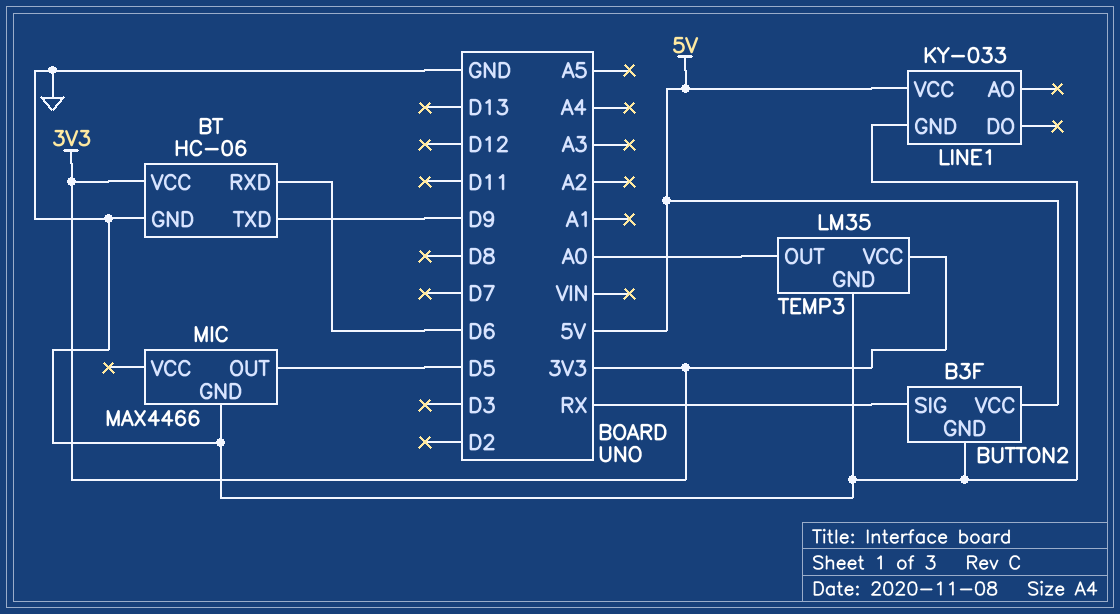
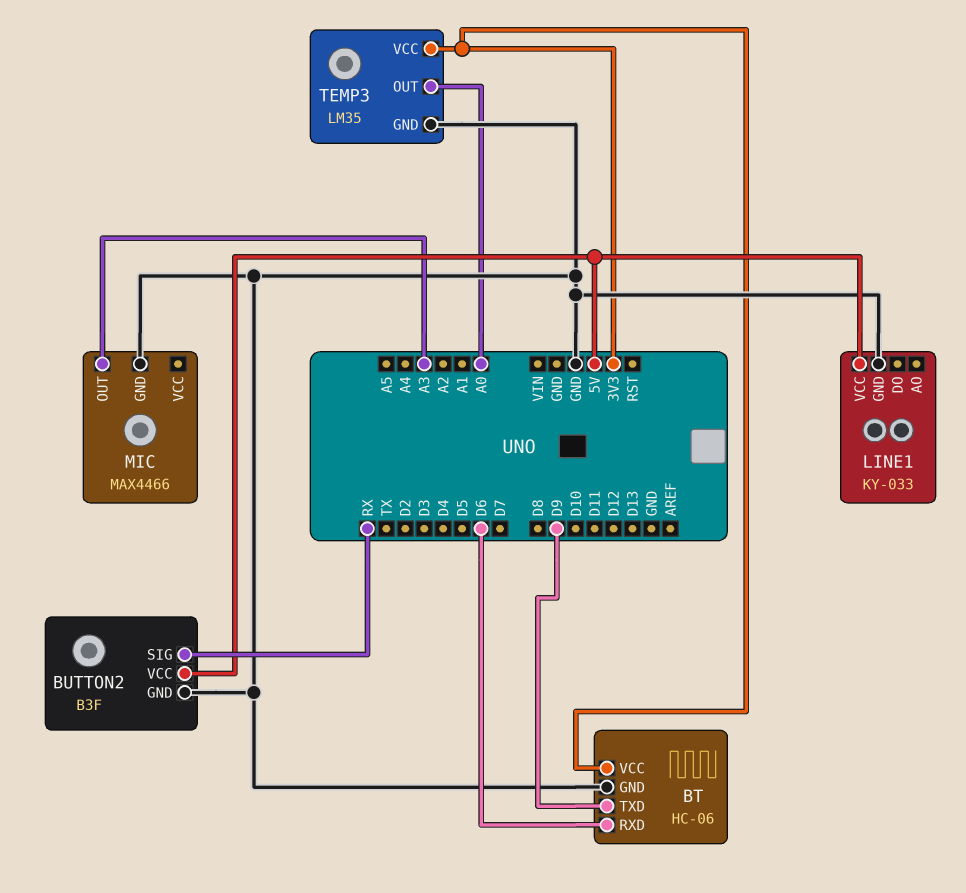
MIC pin OUT: D5 -> A3

